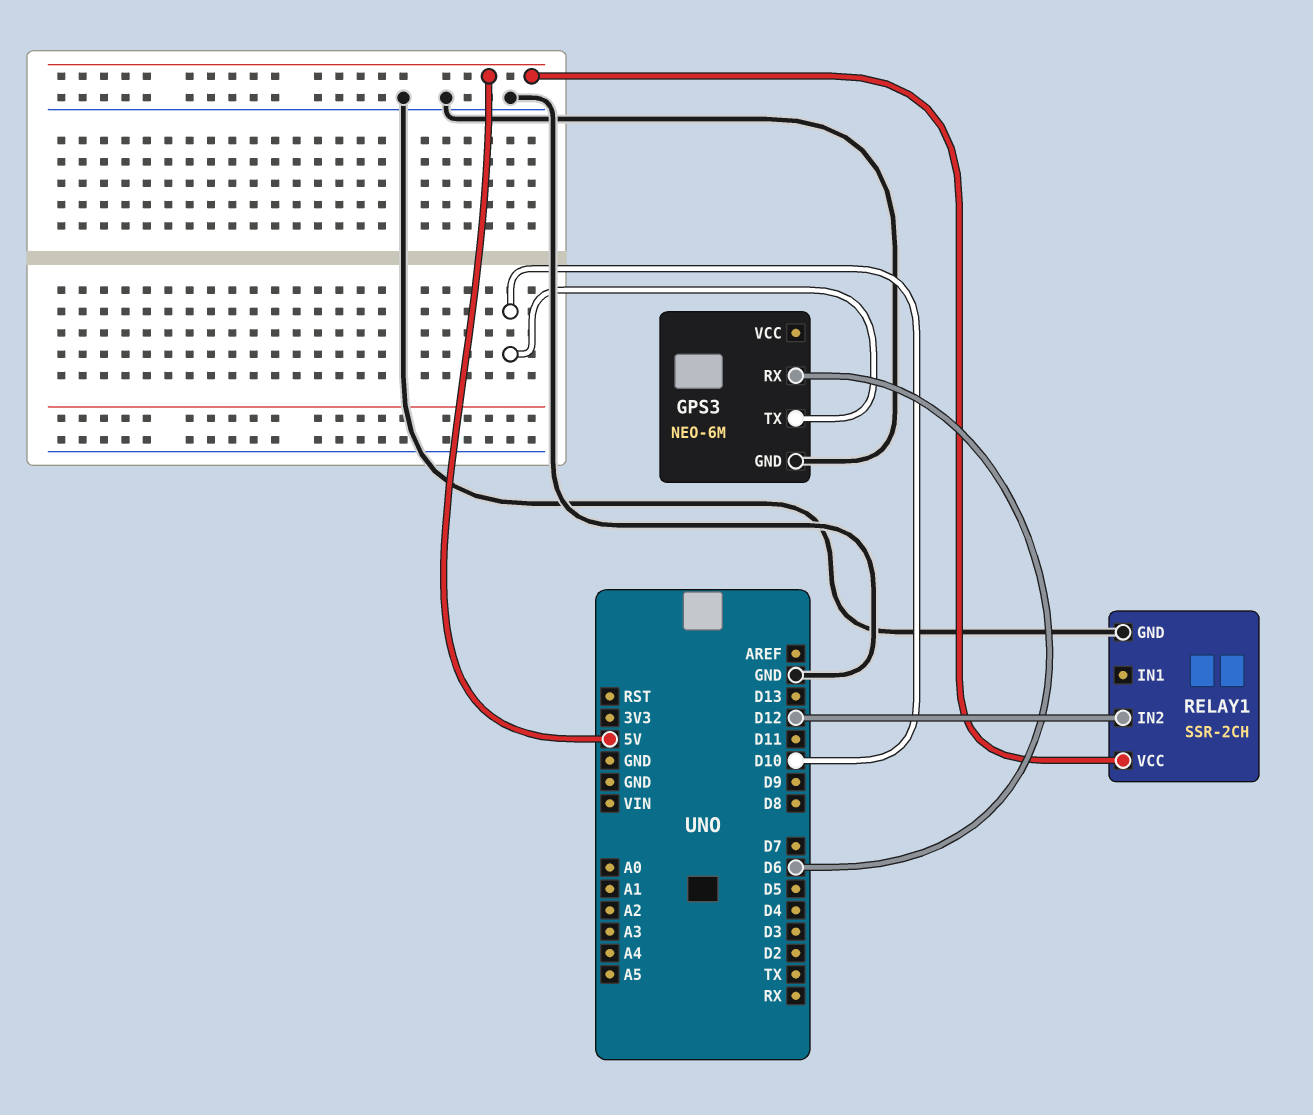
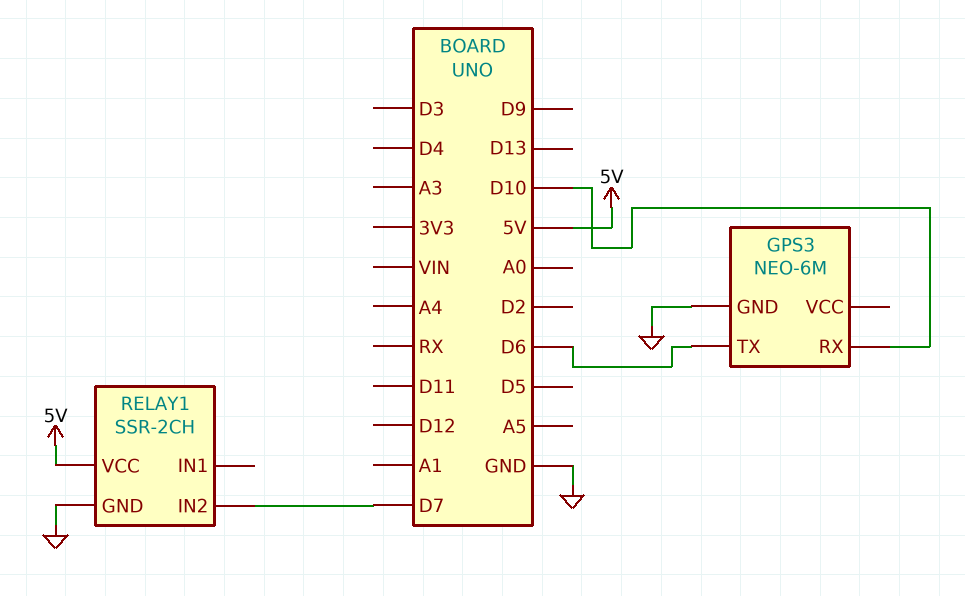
GPS3 pin RX: D6 -> D10
GPS3 pin TX: D10 -> D6
RELAY1 pin IN2: D12 -> D7

